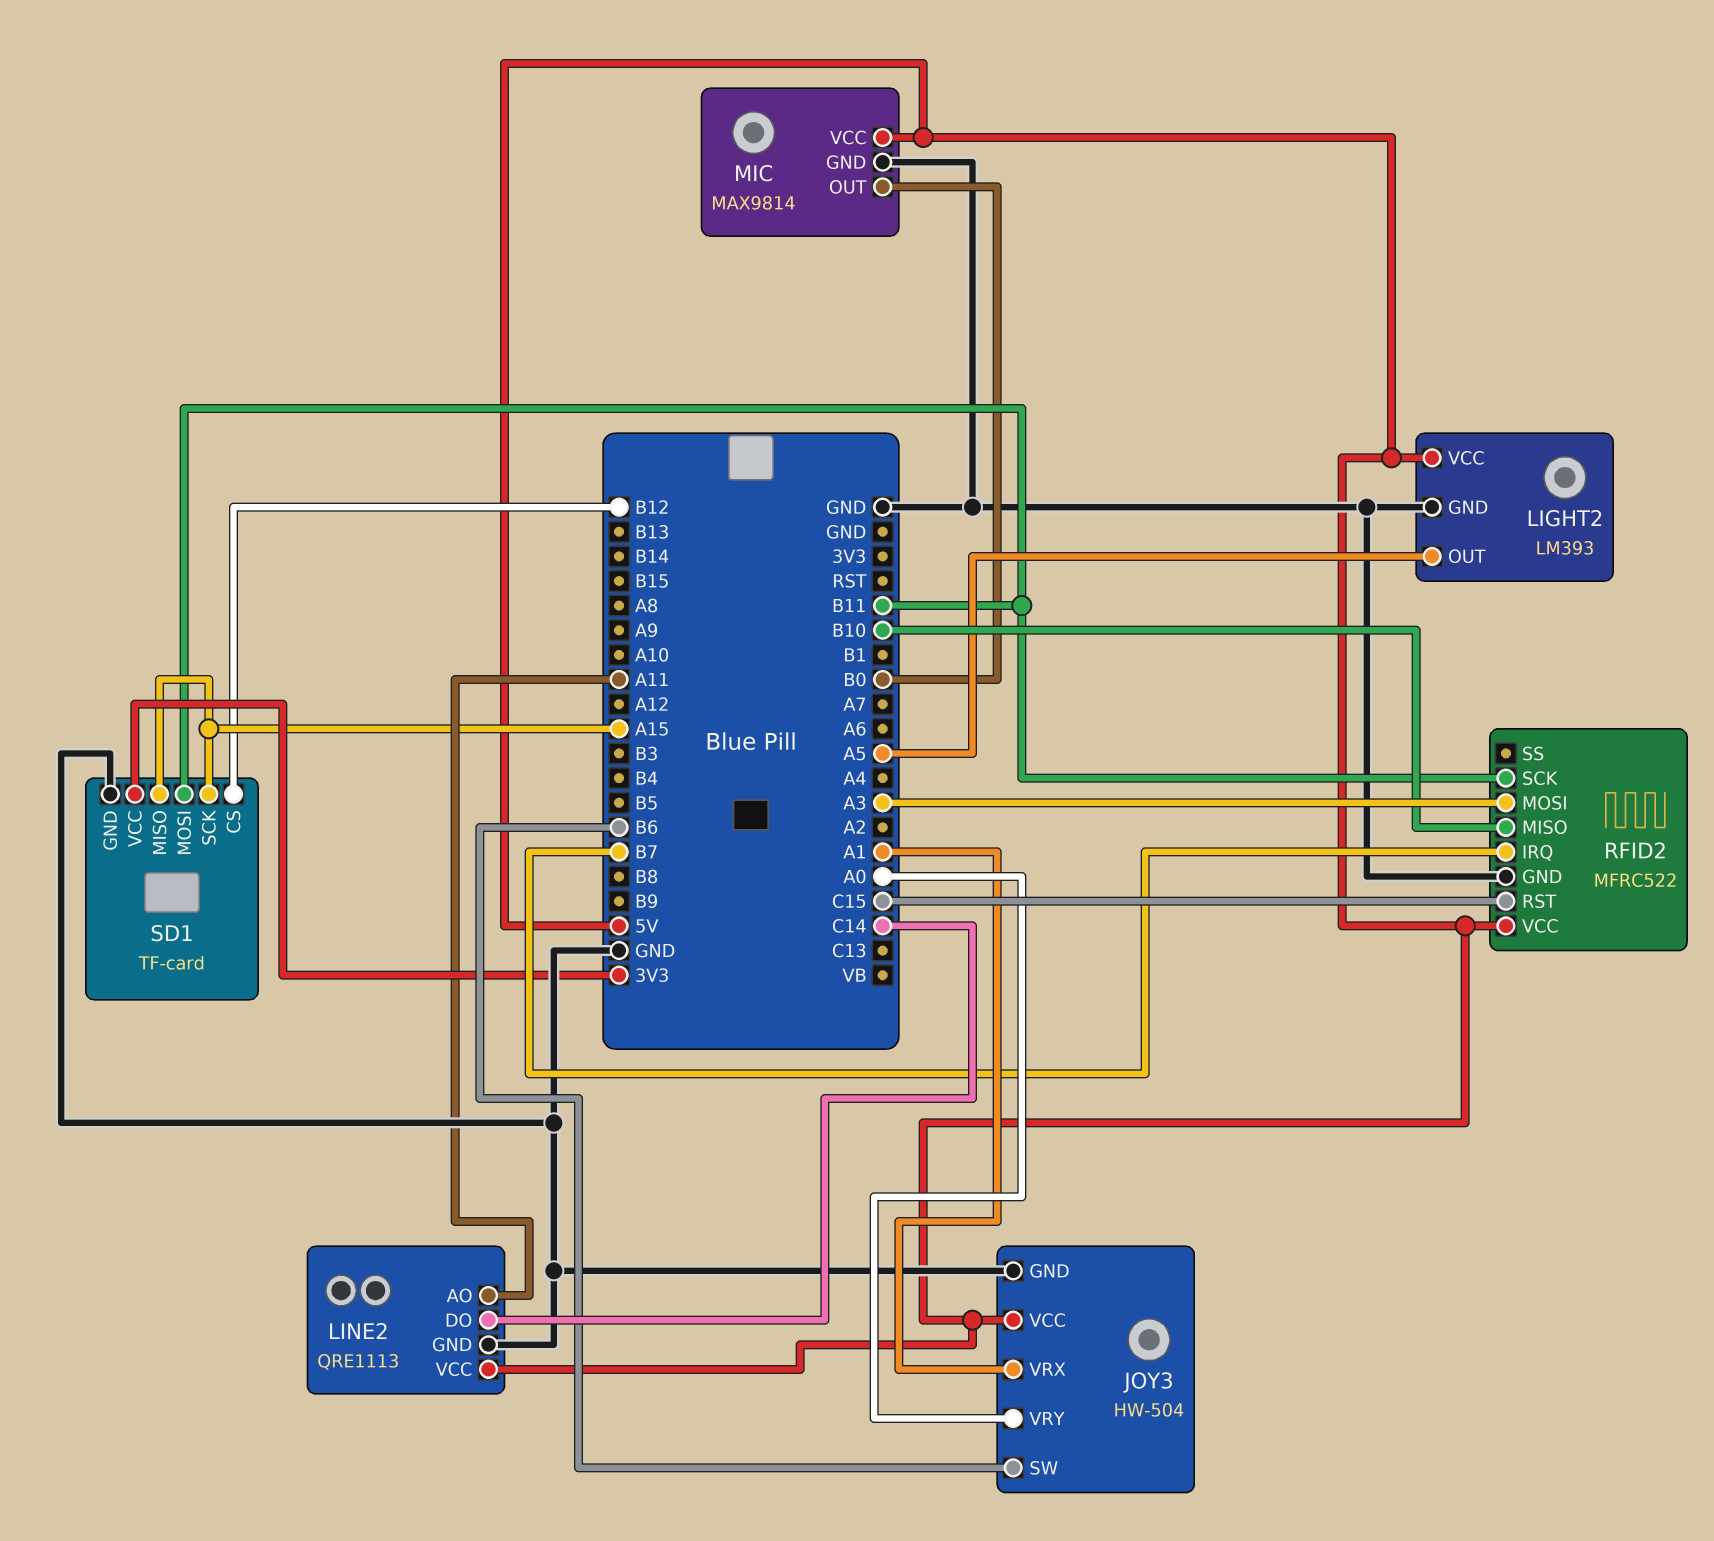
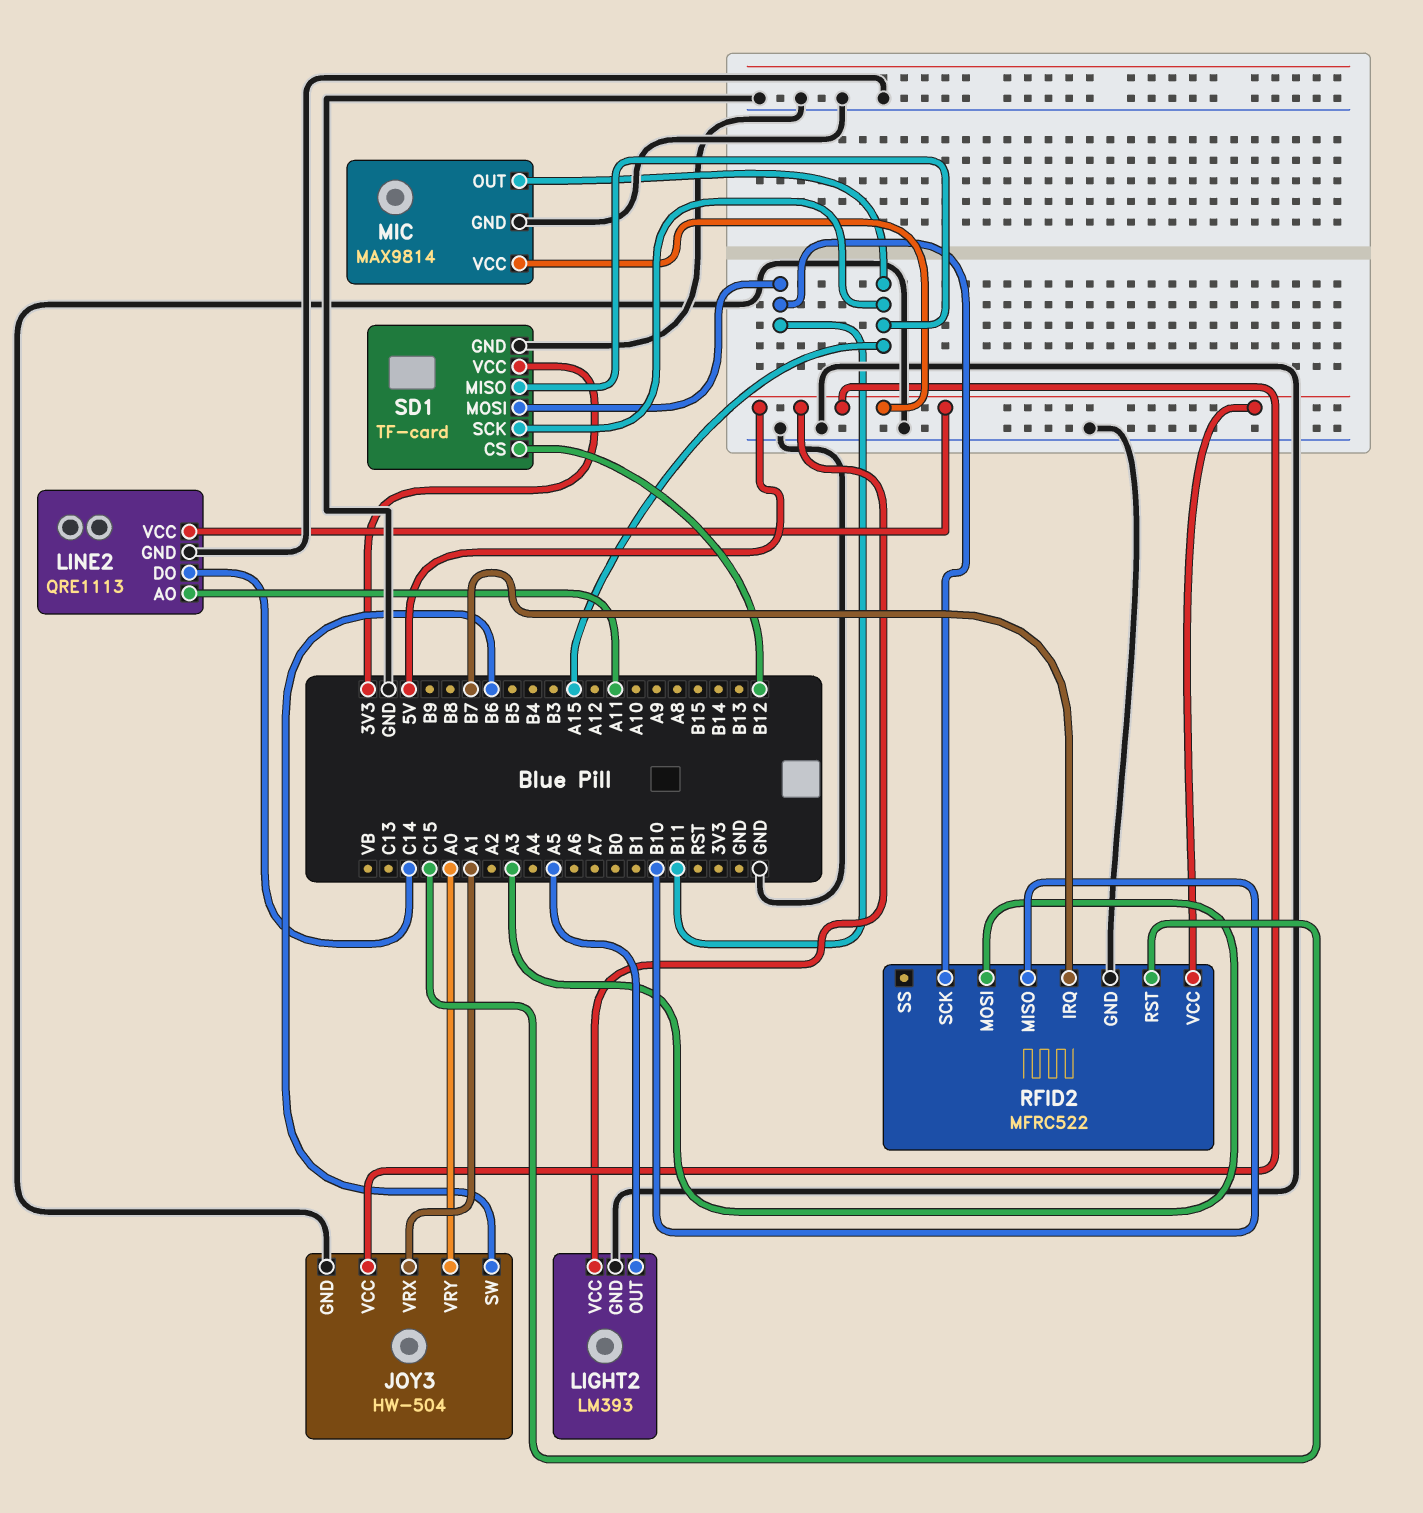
MIC pin OUT: B0 -> A15

